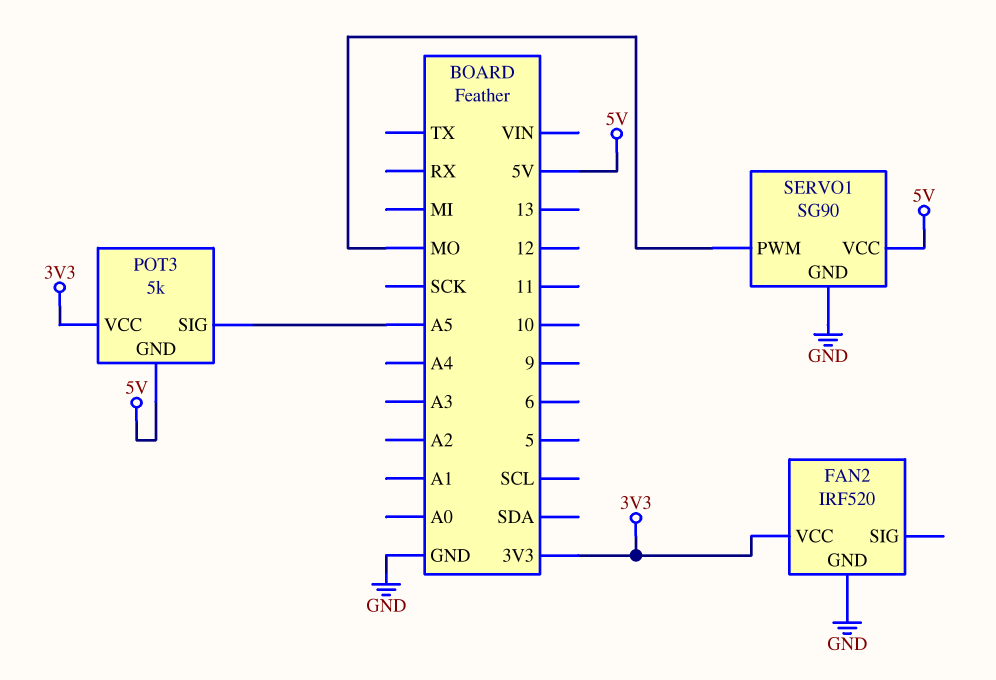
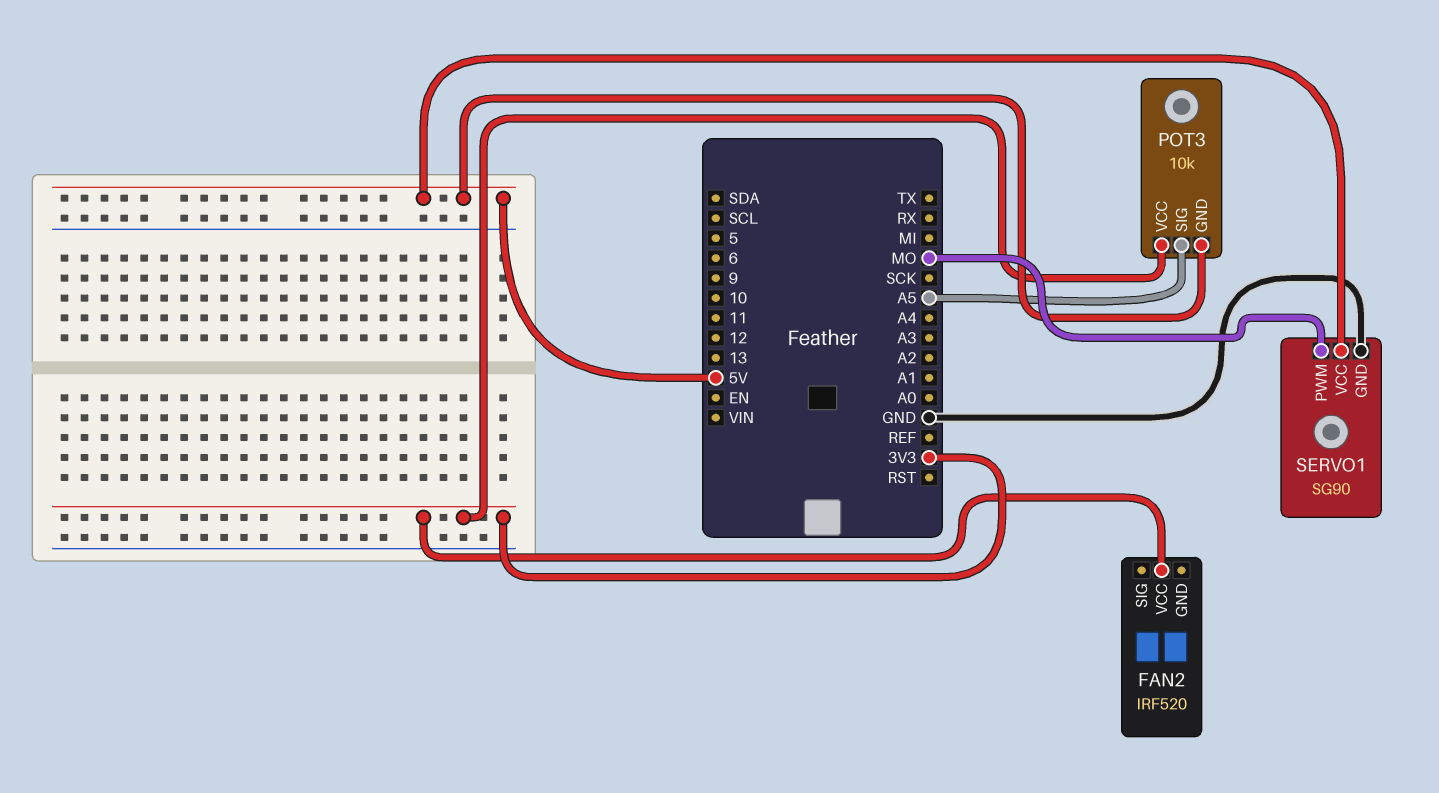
FAN2 pin GND: GND -> none
POT3: 5k -> 10k

